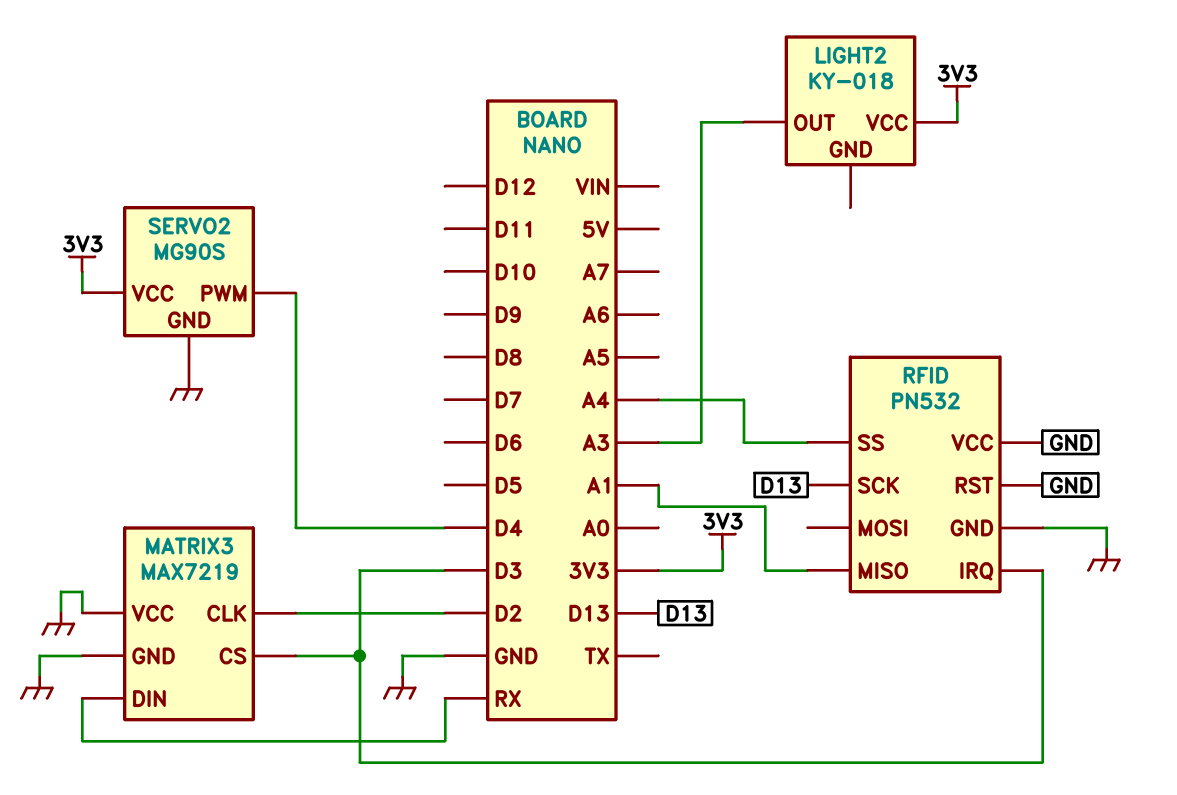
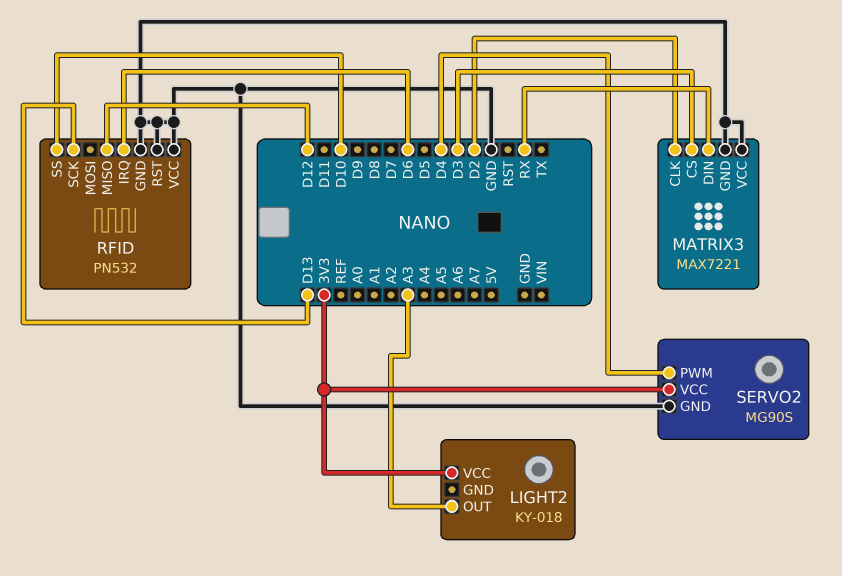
MATRIX3: MAX7219 -> MAX7221
RFID pin IRQ: D3 -> D6
RFID pin MISO: A1 -> D12
RFID pin SS: A4 -> D10

